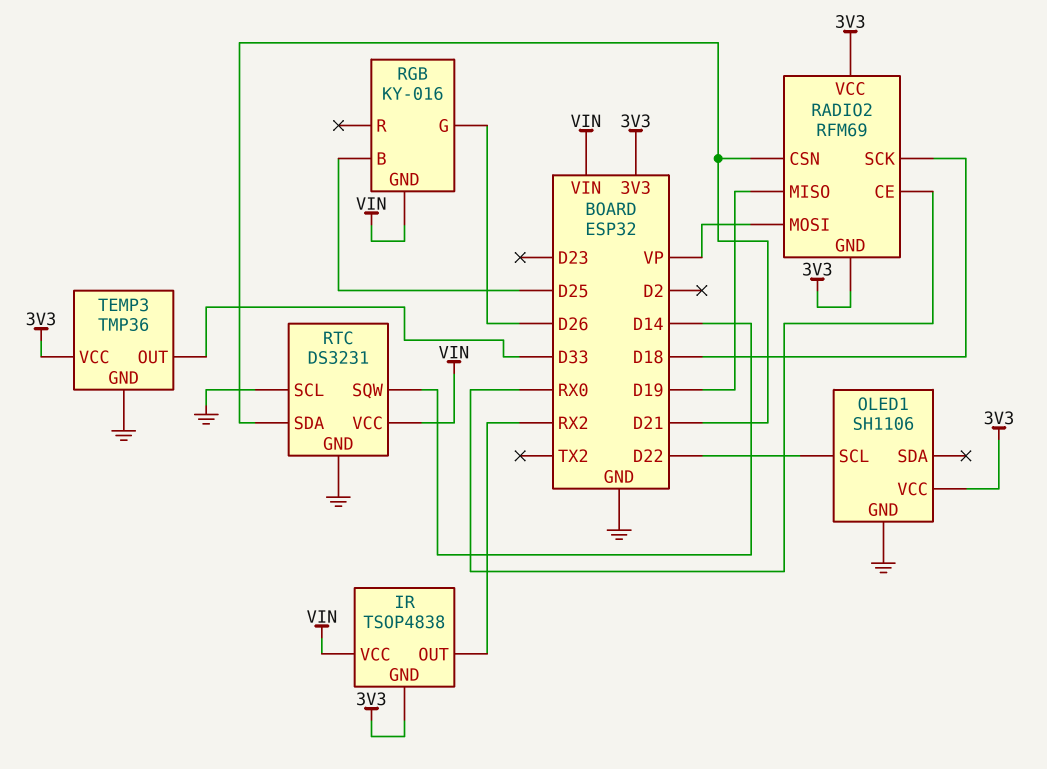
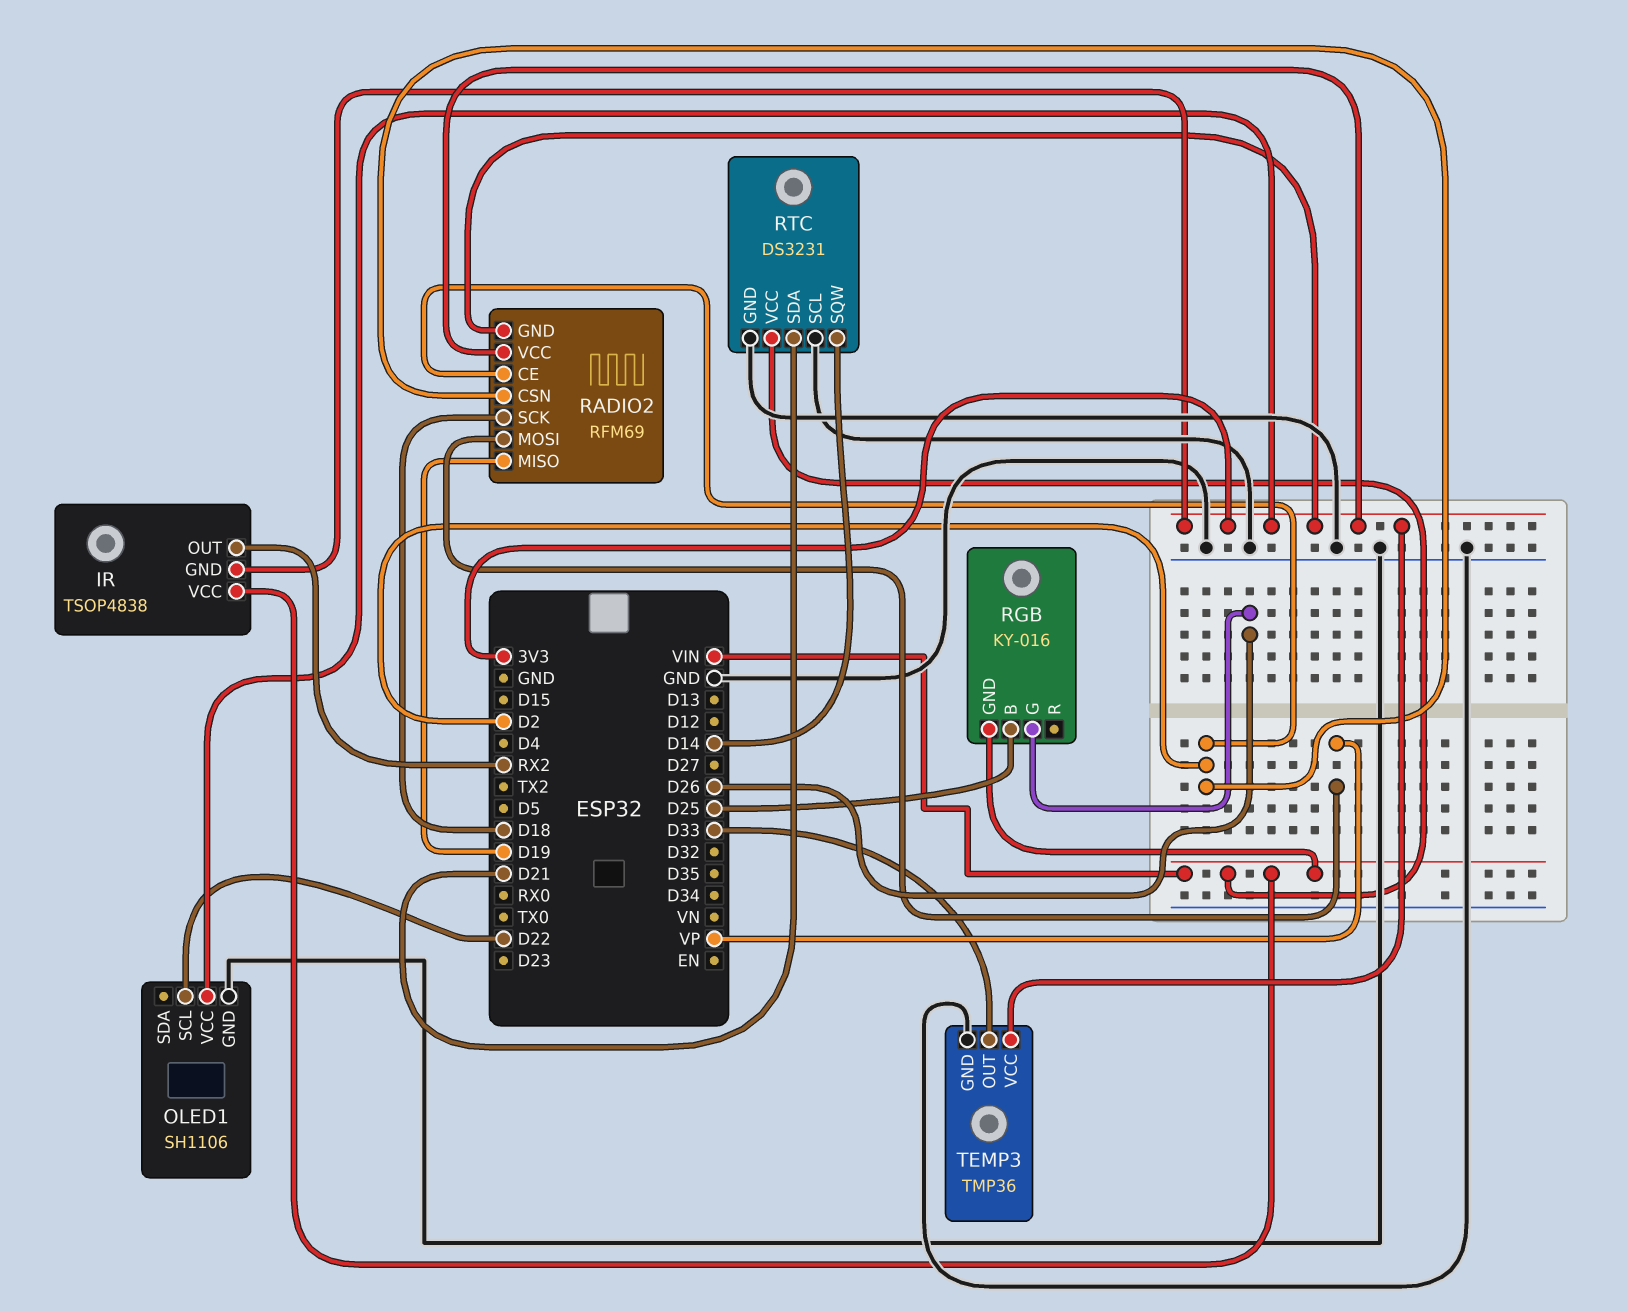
RADIO2 pin CE: RX0 -> D2
RADIO2 pin CSN: D21 -> D2

